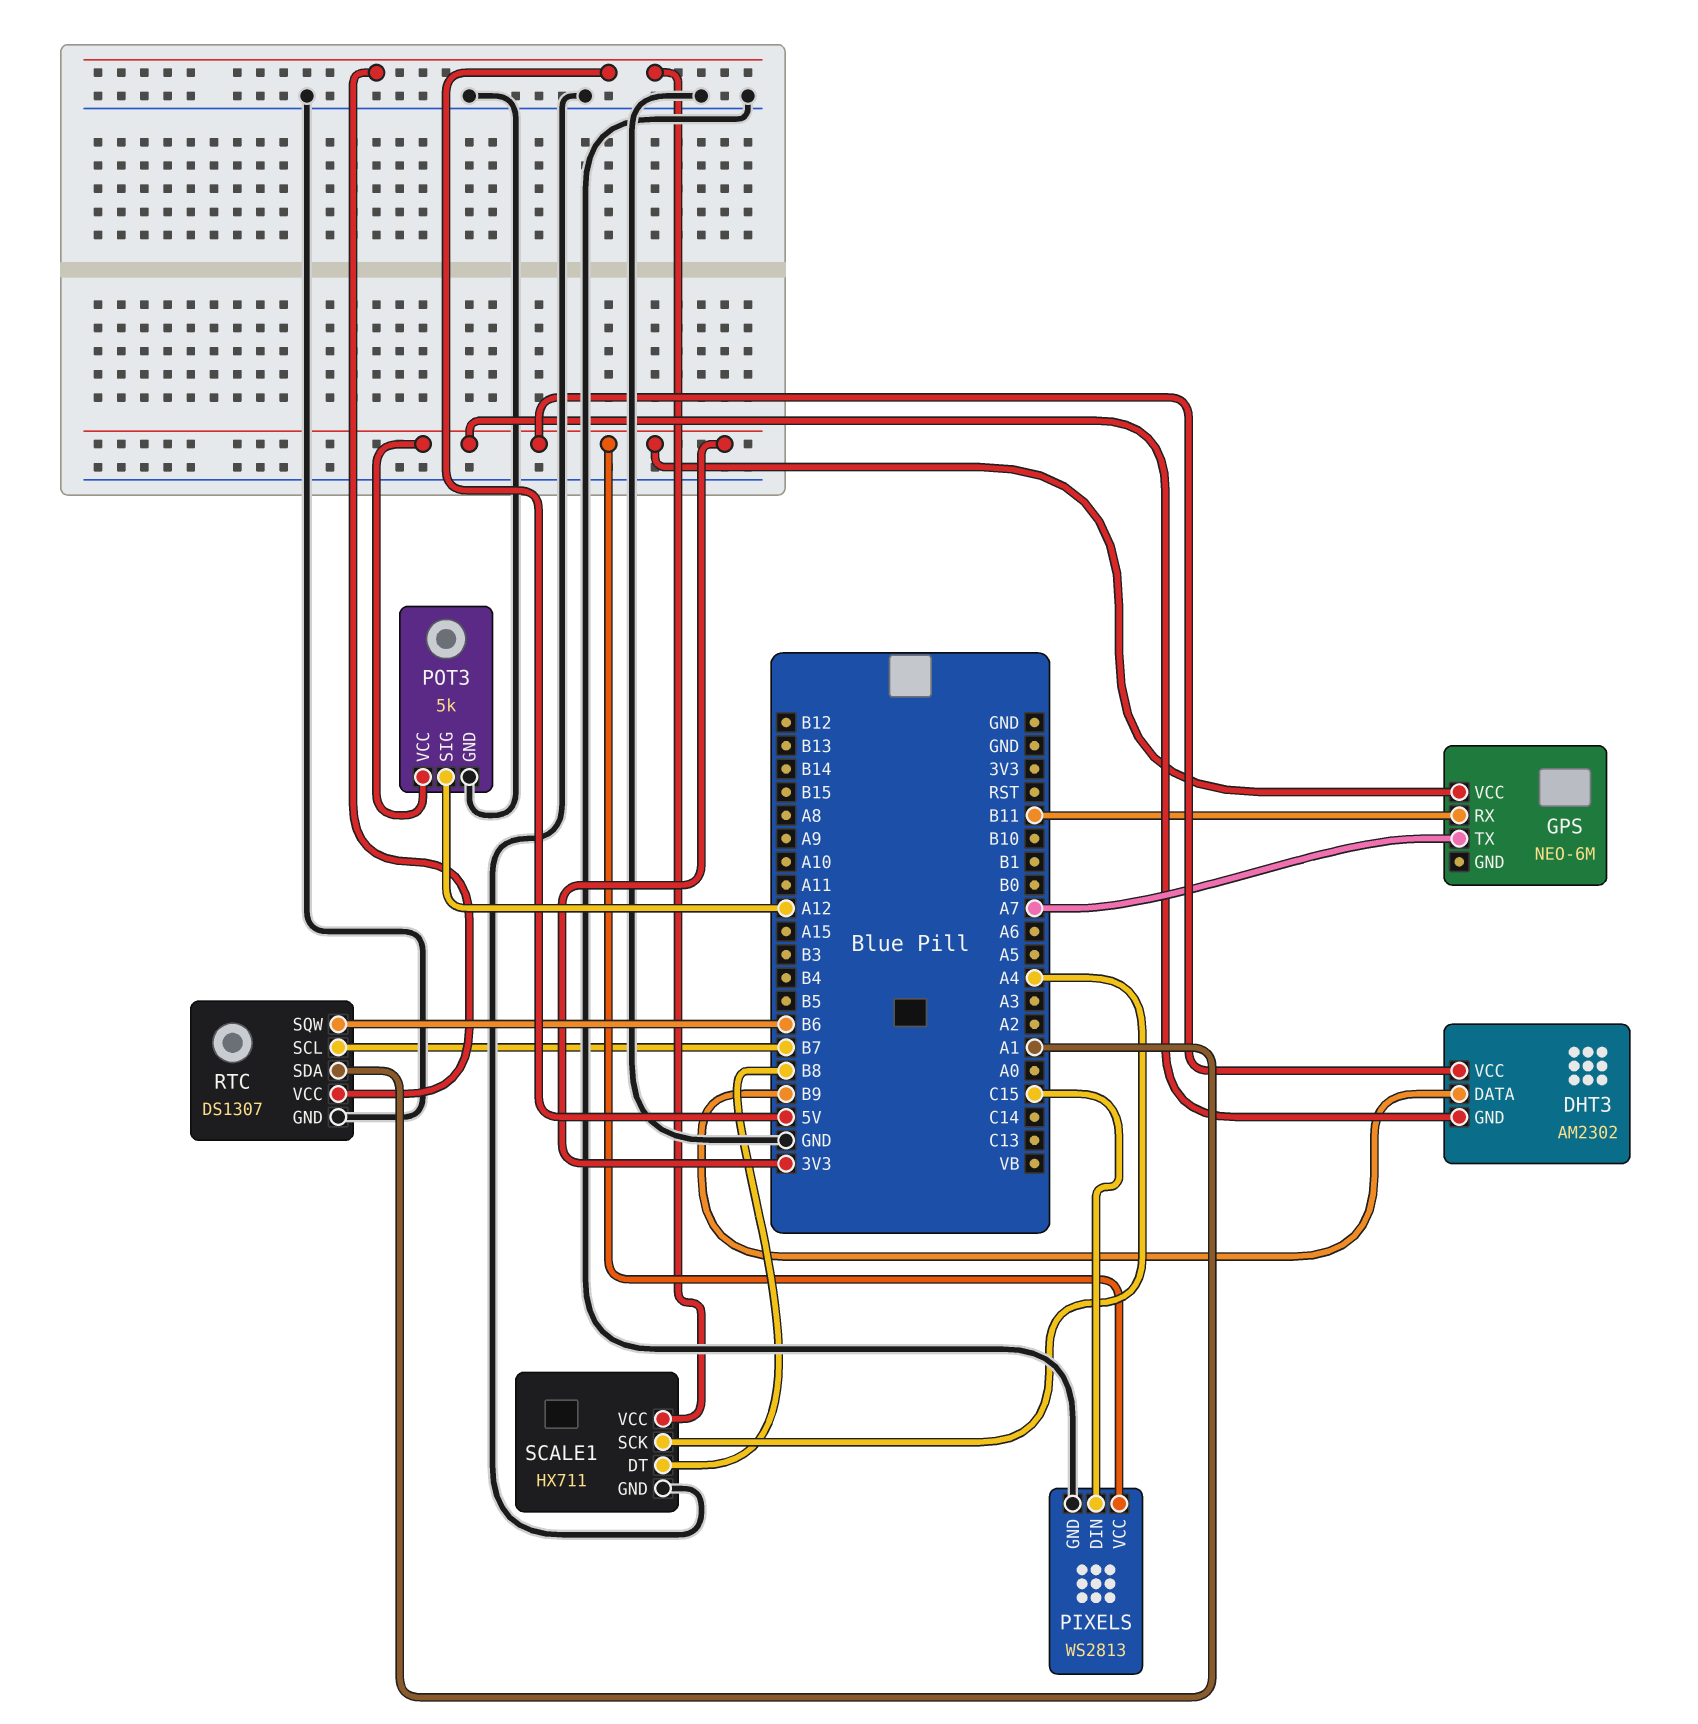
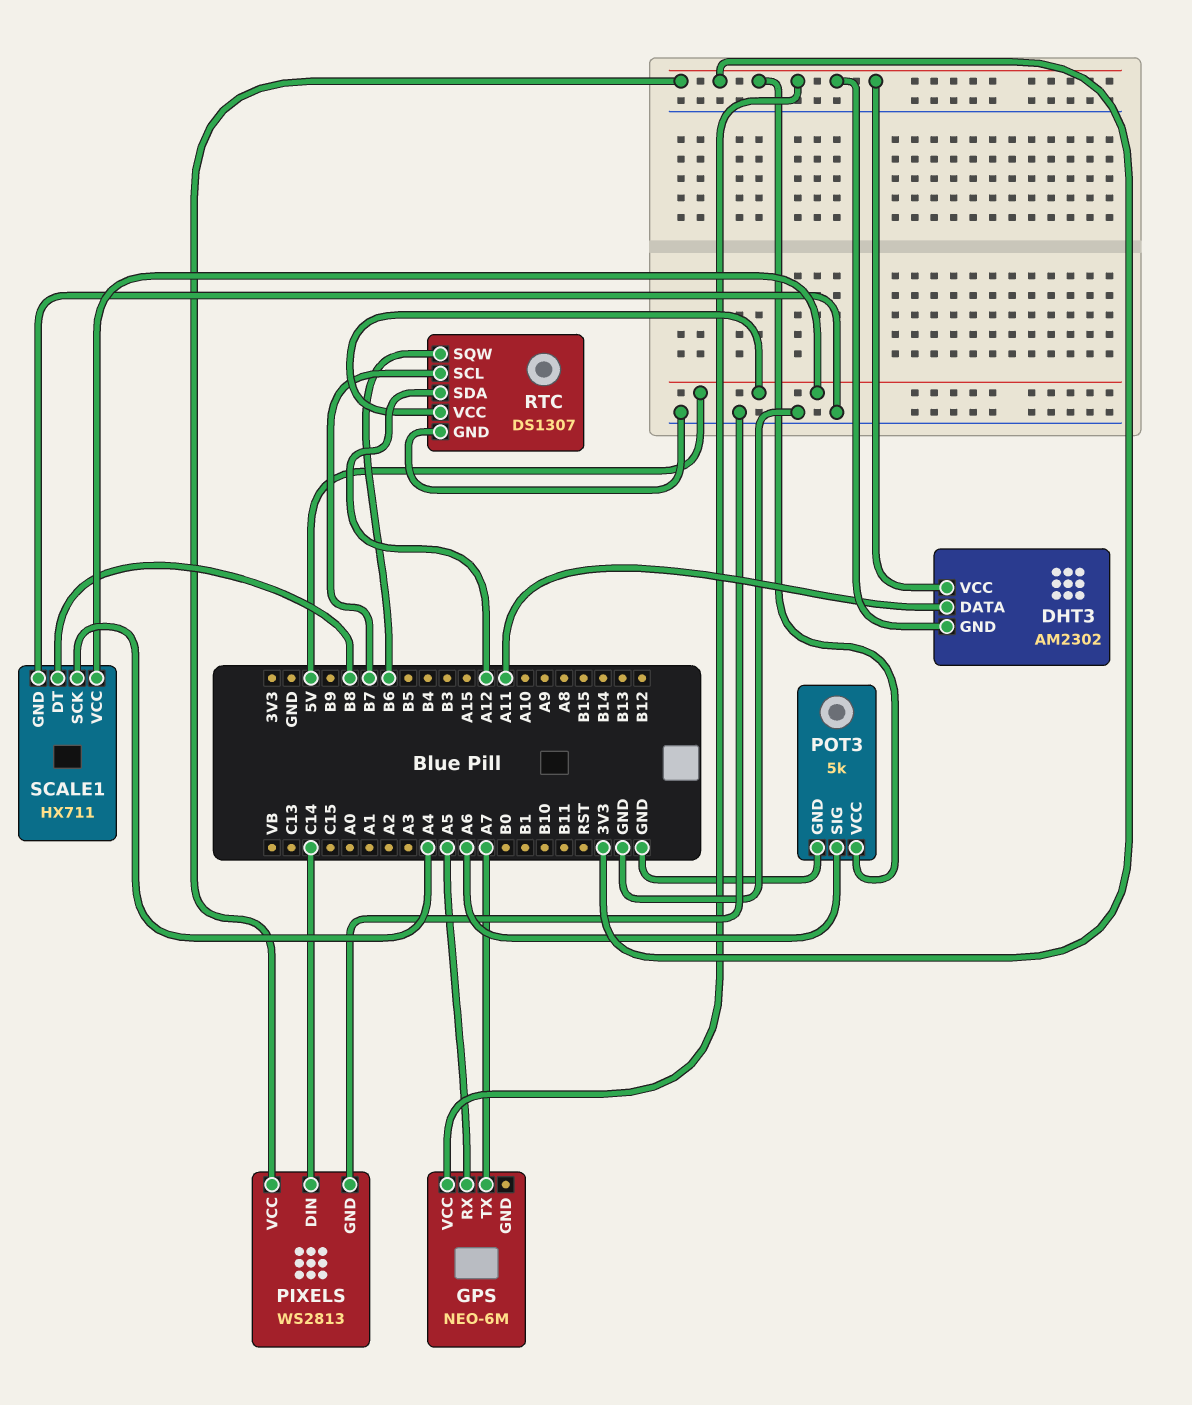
DHT3 pin DATA: B9 -> A11
GPS pin RX: B11 -> A5
PIXELS pin DIN: C15 -> C14
POT3 pin SIG: A12 -> A6
RTC pin SDA: A1 -> A12

